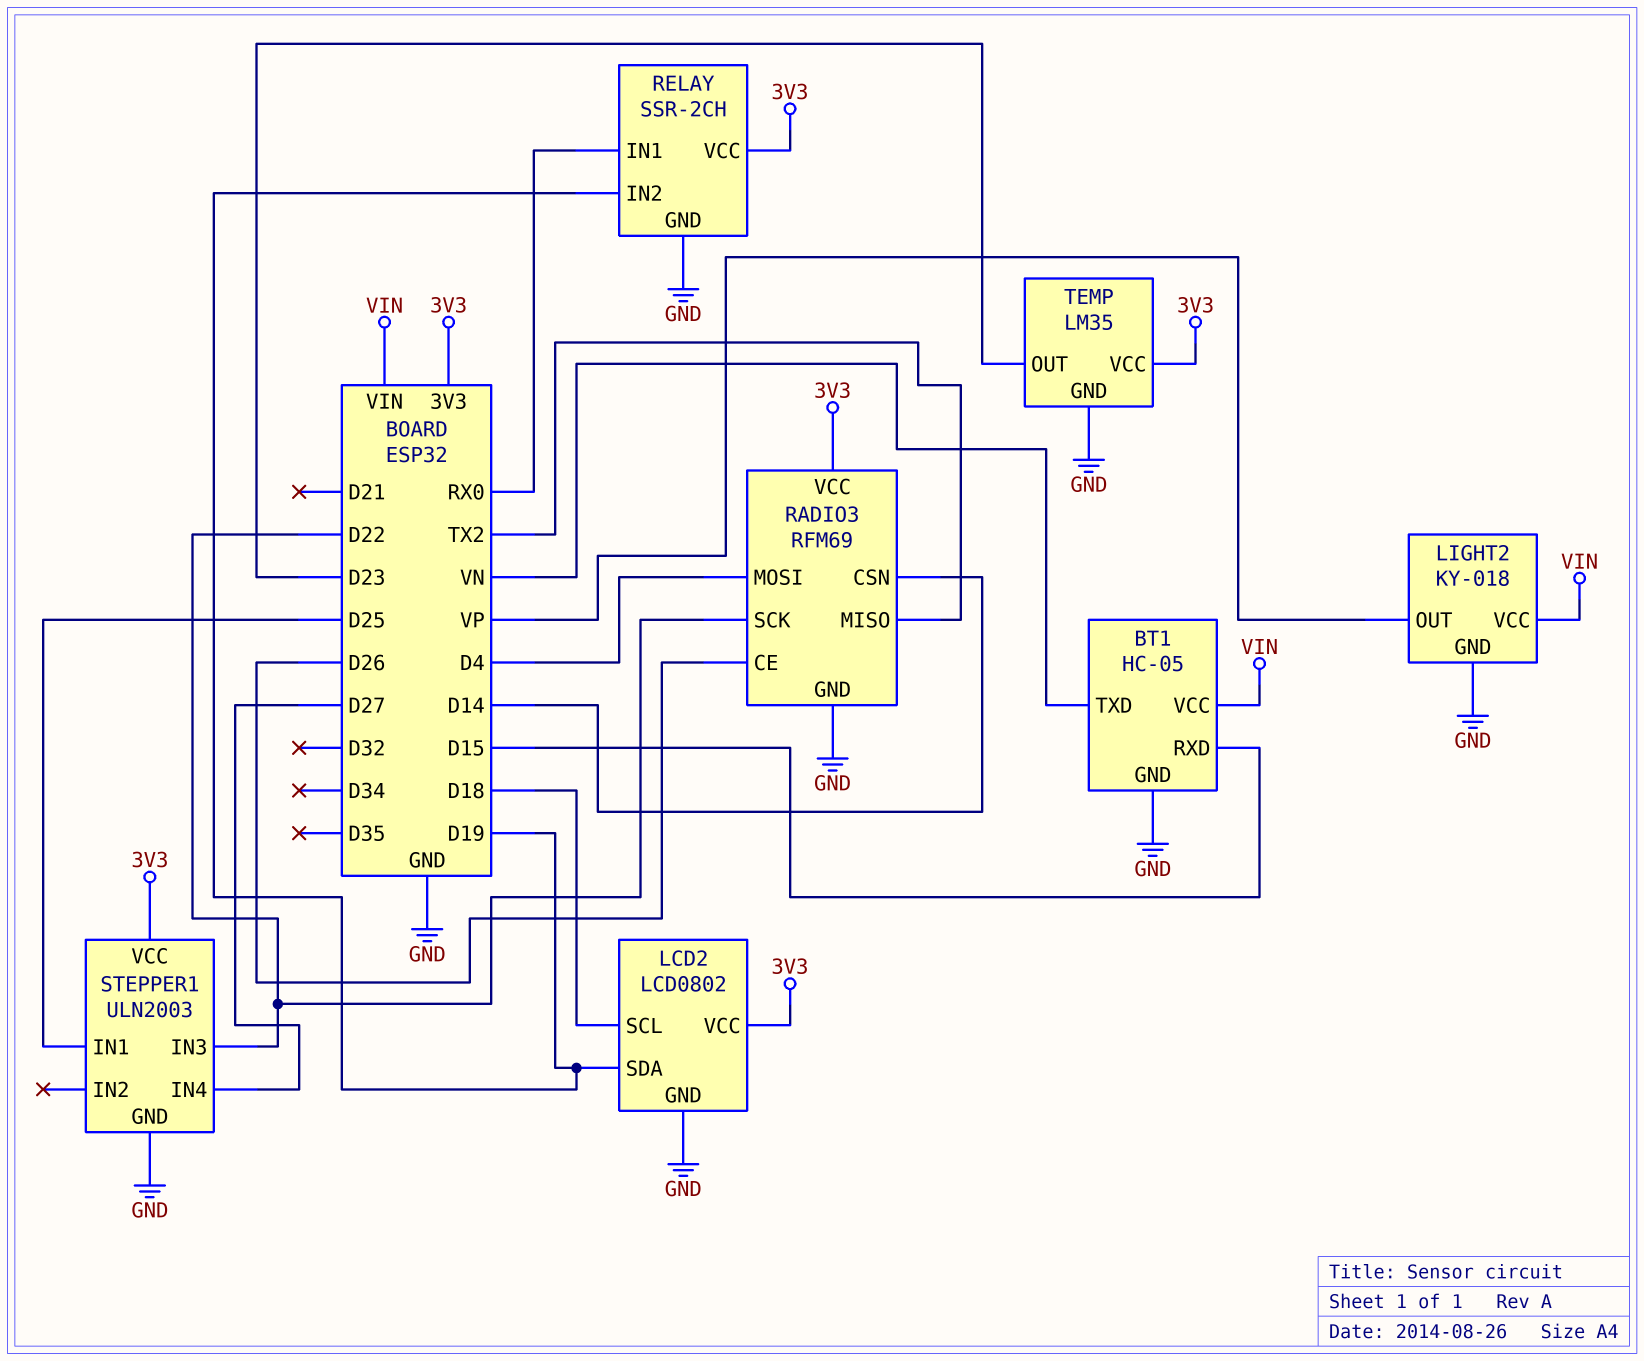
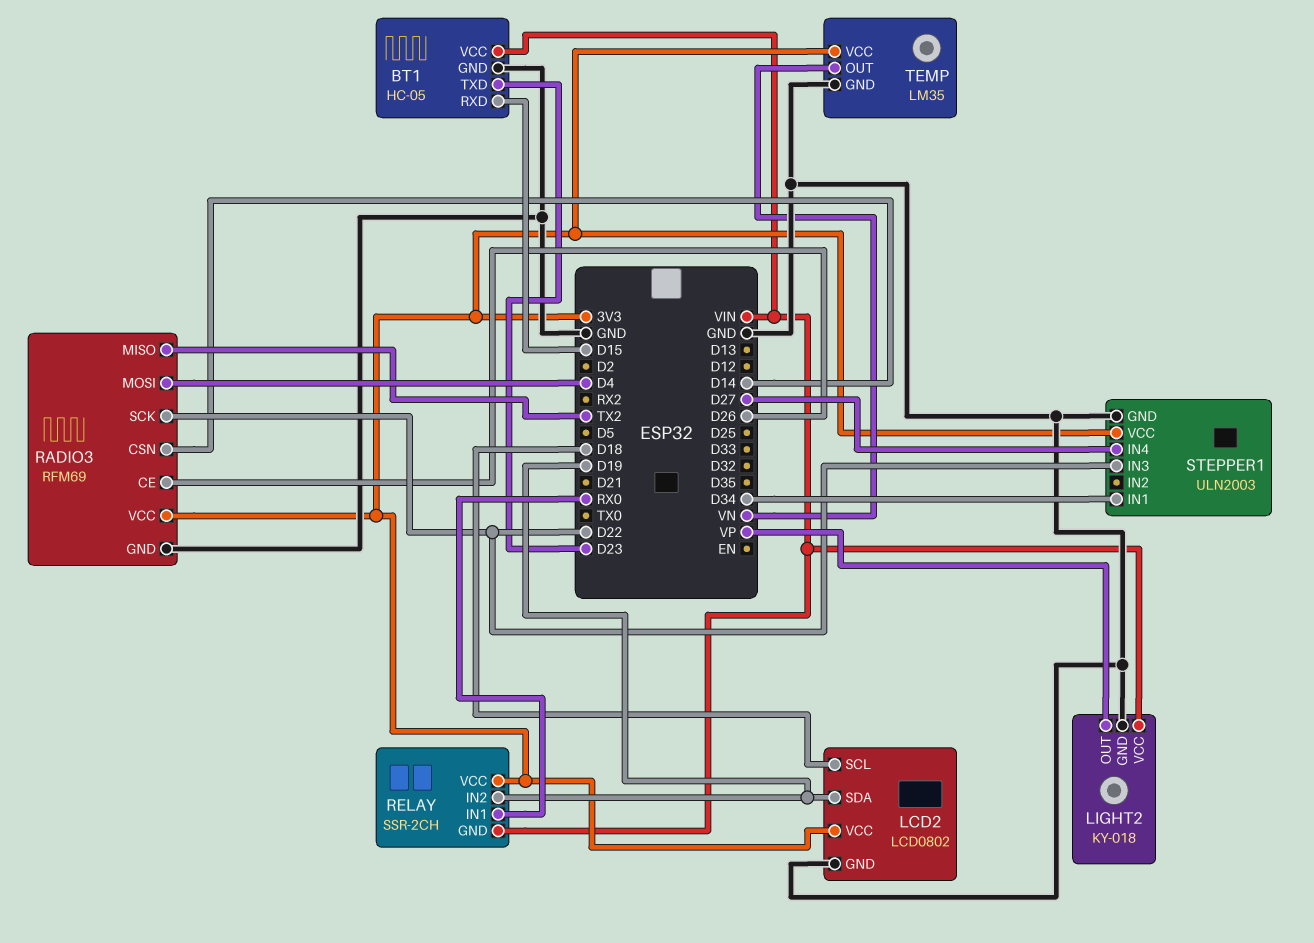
BT1 pin TXD: VN -> D23
RELAY pin GND: GND -> VIN
STEPPER1 pin IN1: D25 -> D34
TEMP pin OUT: D23 -> VN

